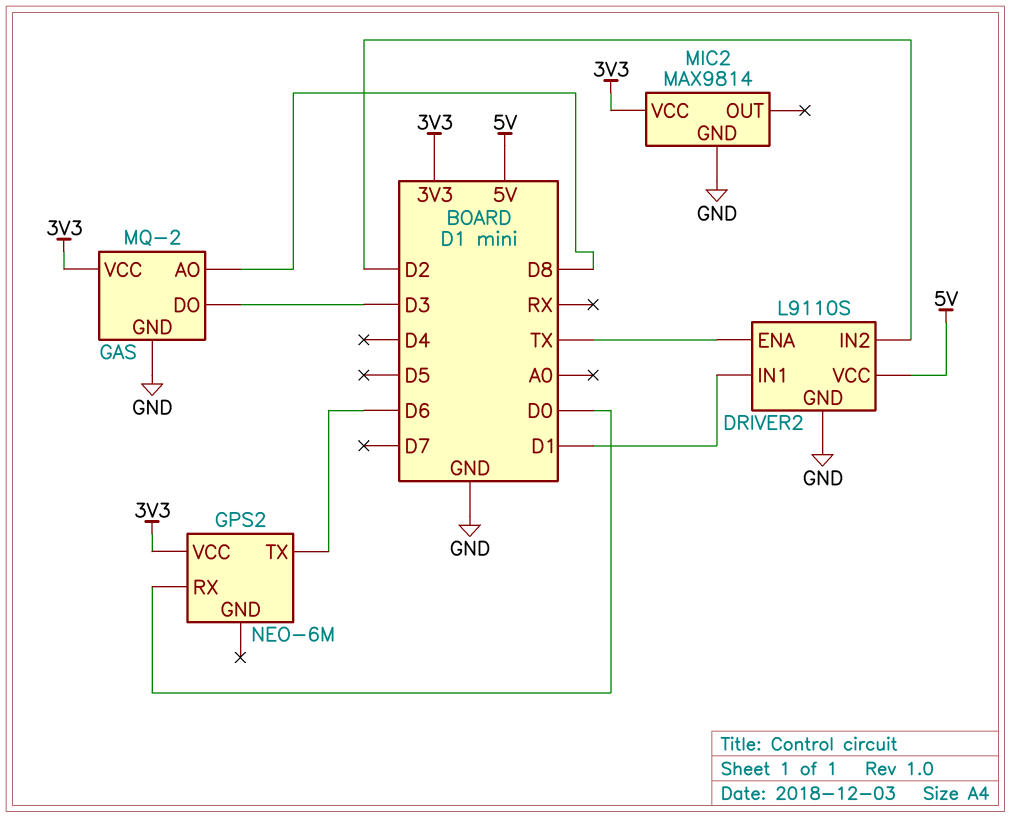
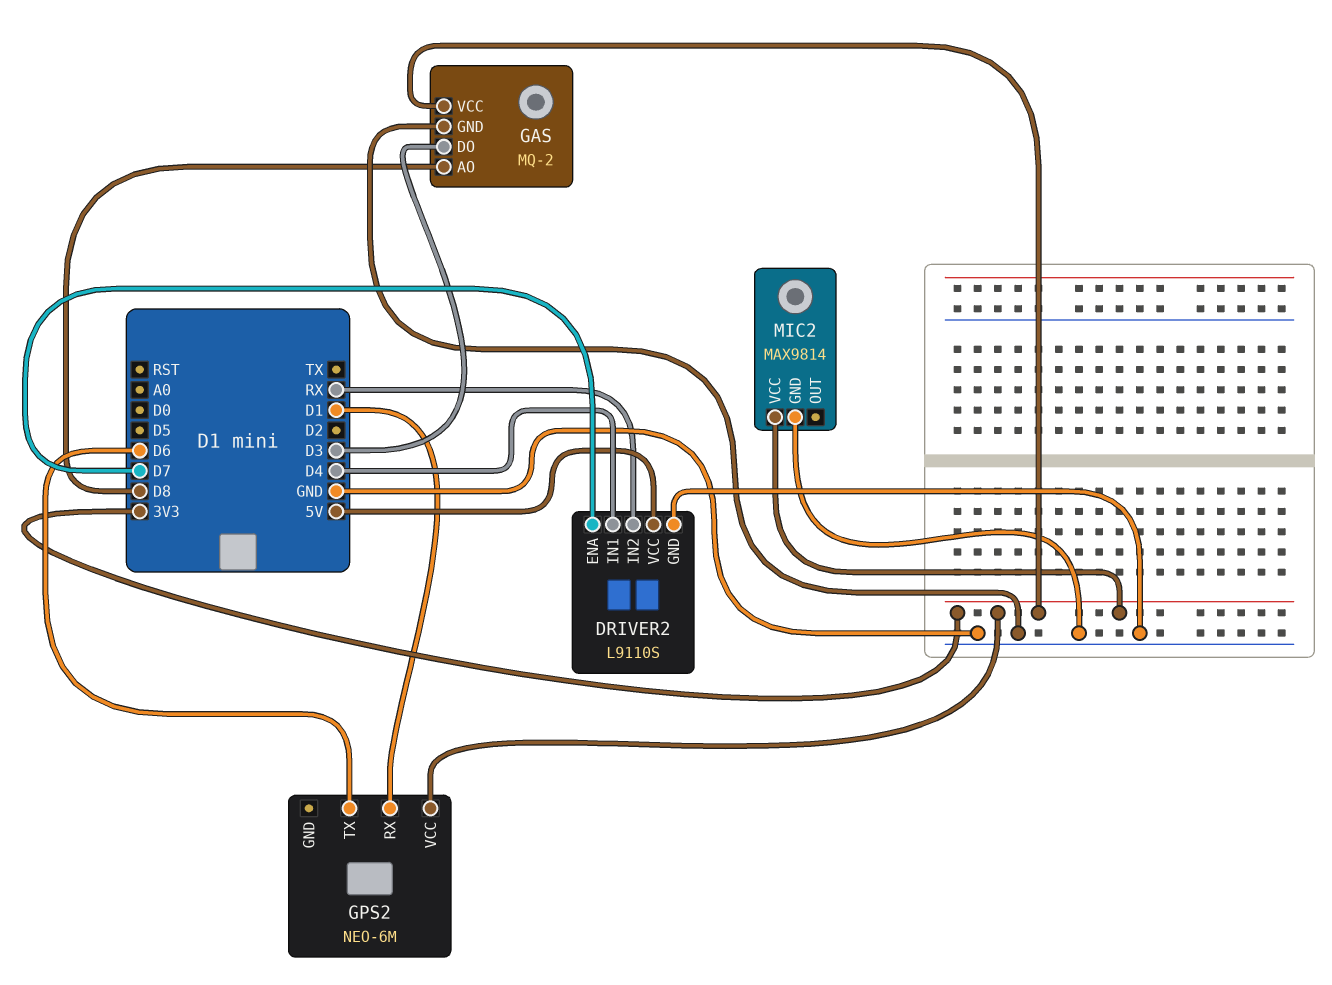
DRIVER2 pin ENA: TX -> D7
DRIVER2 pin IN1: D1 -> D4
DRIVER2 pin IN2: D2 -> RX
GPS2 pin RX: D0 -> D1

